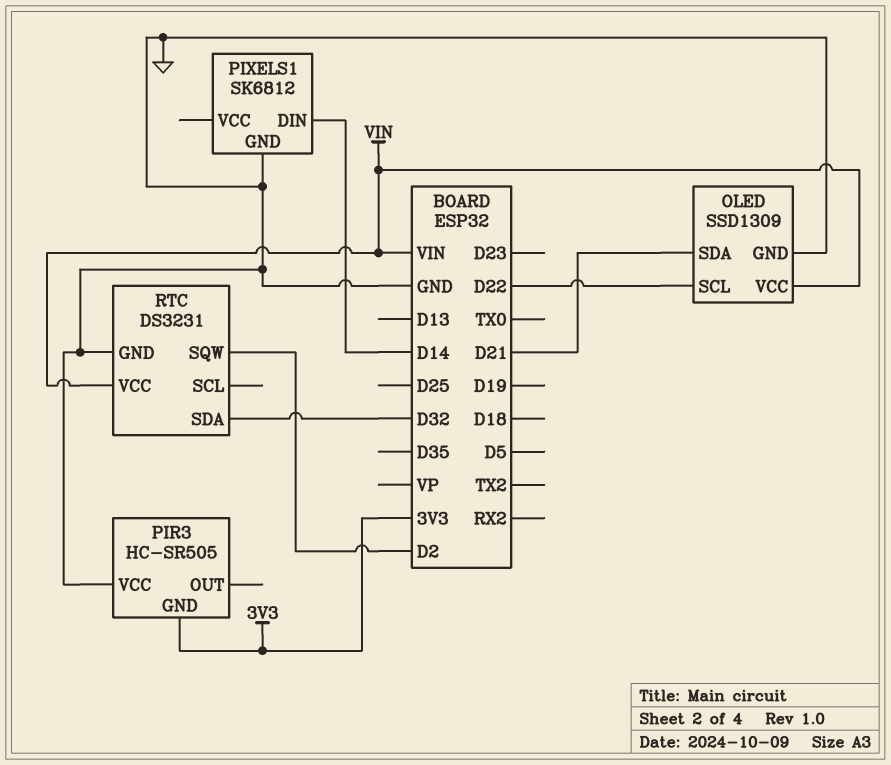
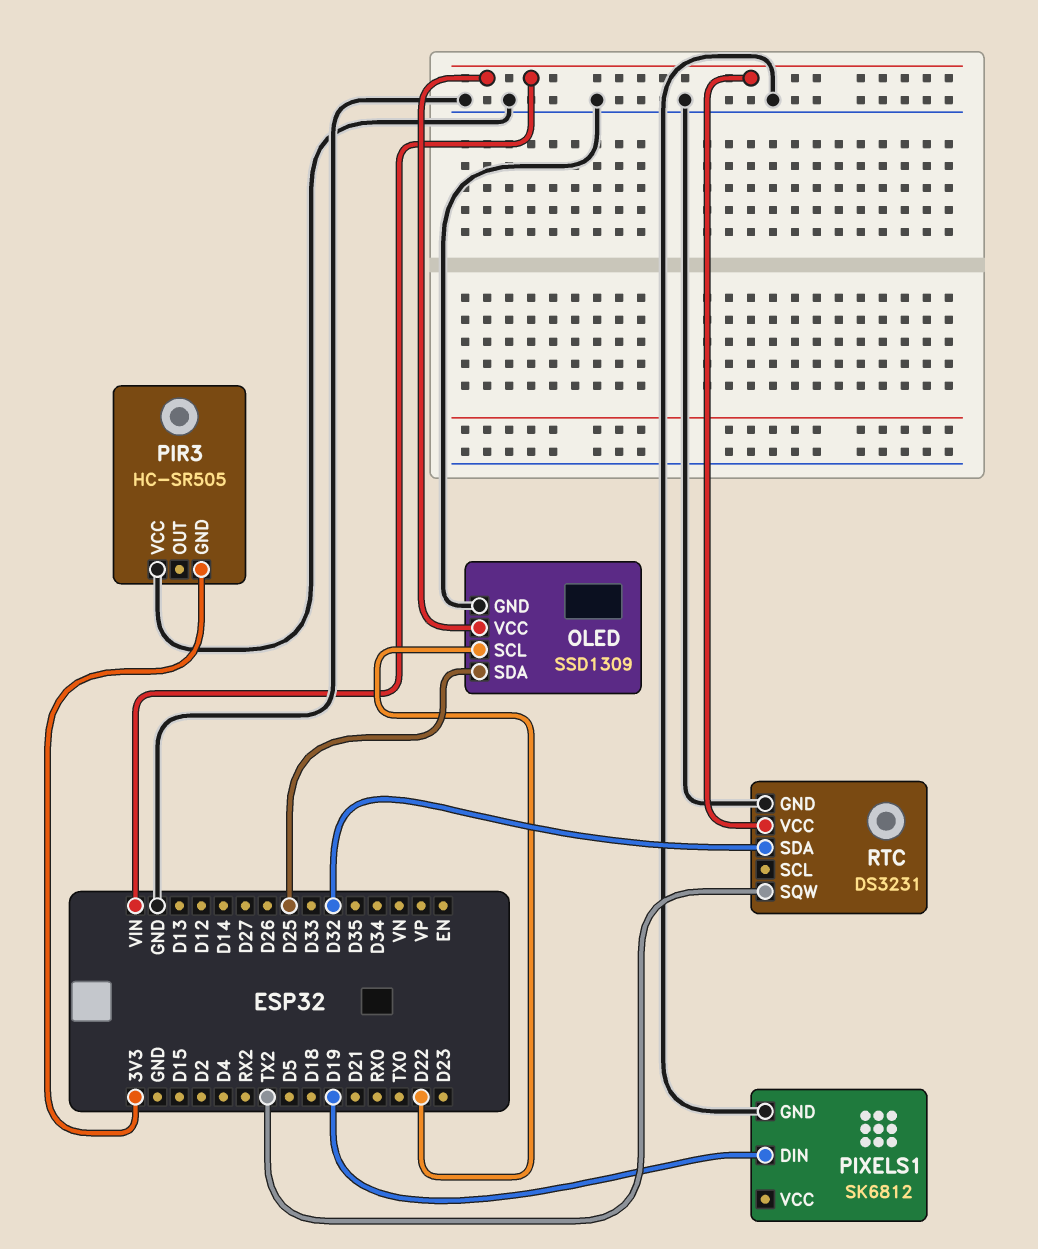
OLED pin SDA: D21 -> D25
PIXELS1 pin DIN: D14 -> D19
RTC pin SQW: D2 -> TX2

